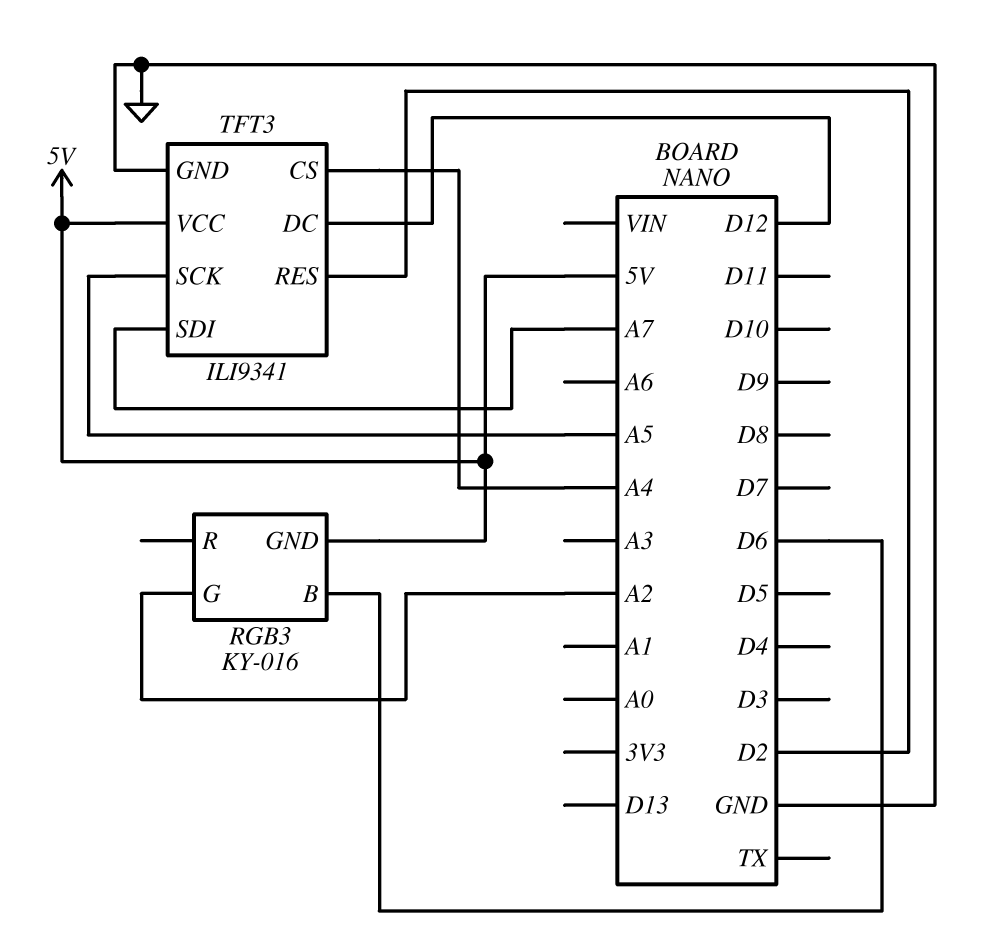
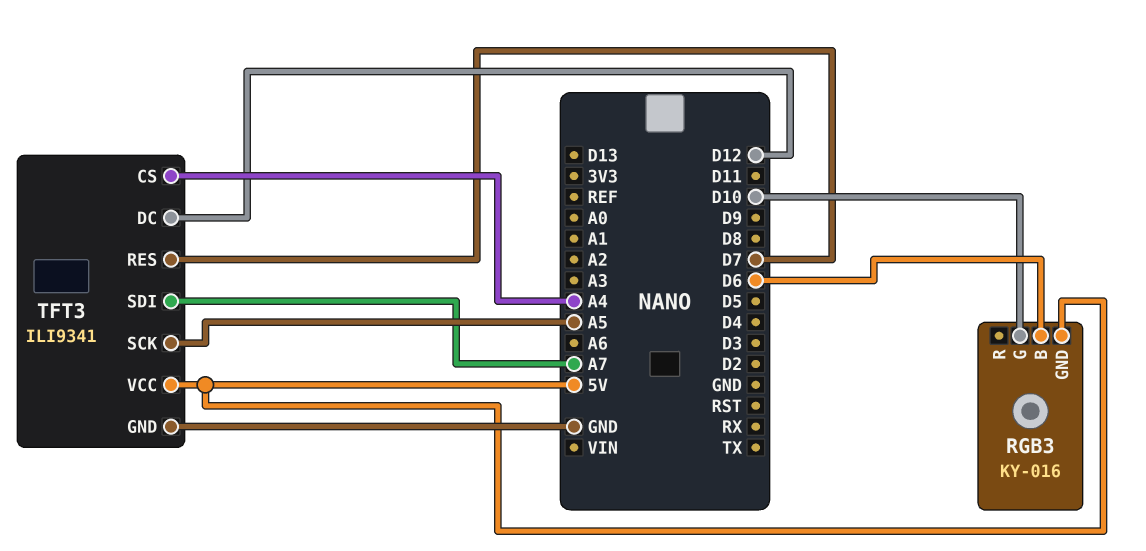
RGB3 pin G: A2 -> D10
TFT3 pin RES: D2 -> D7

